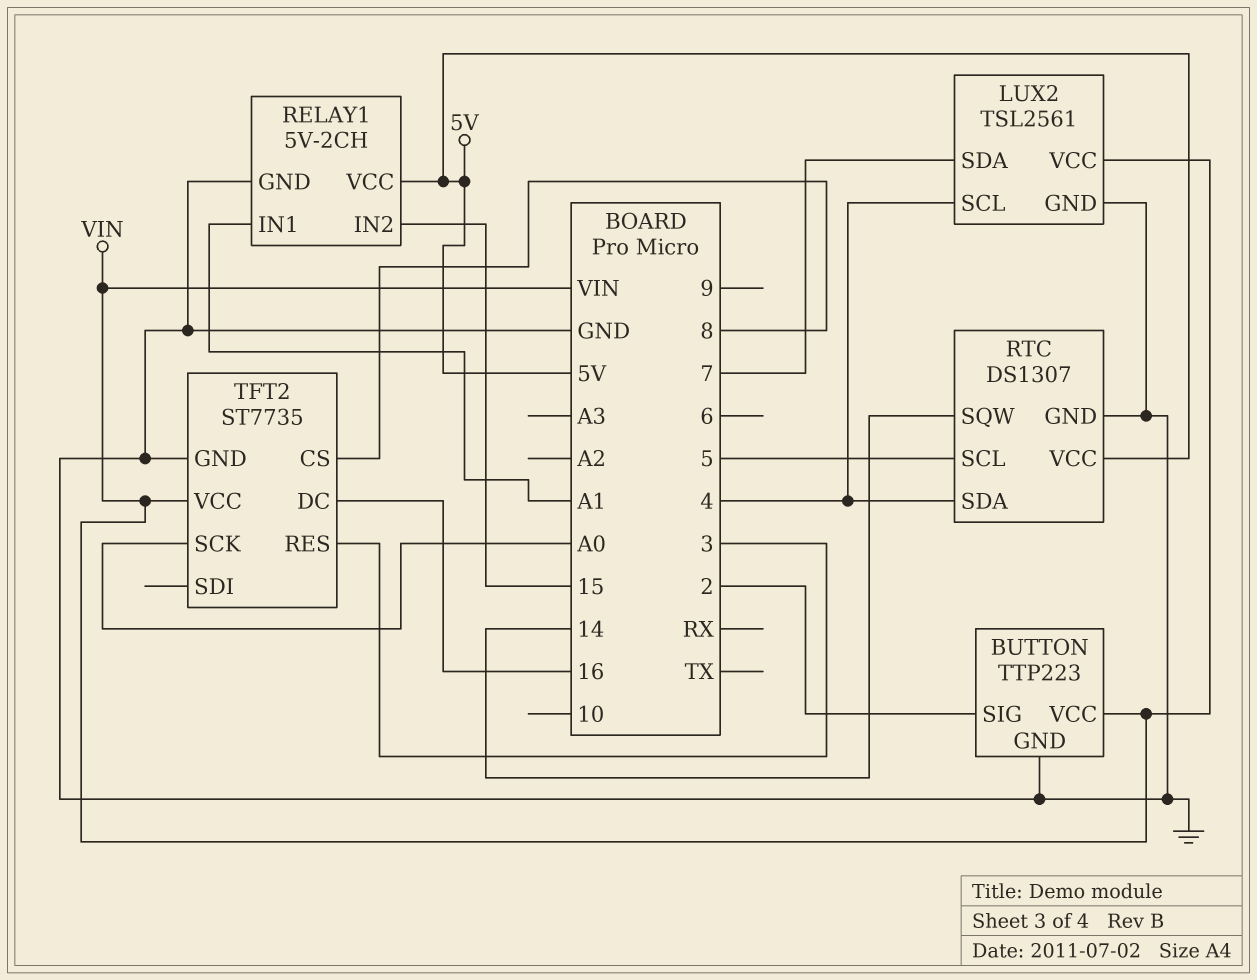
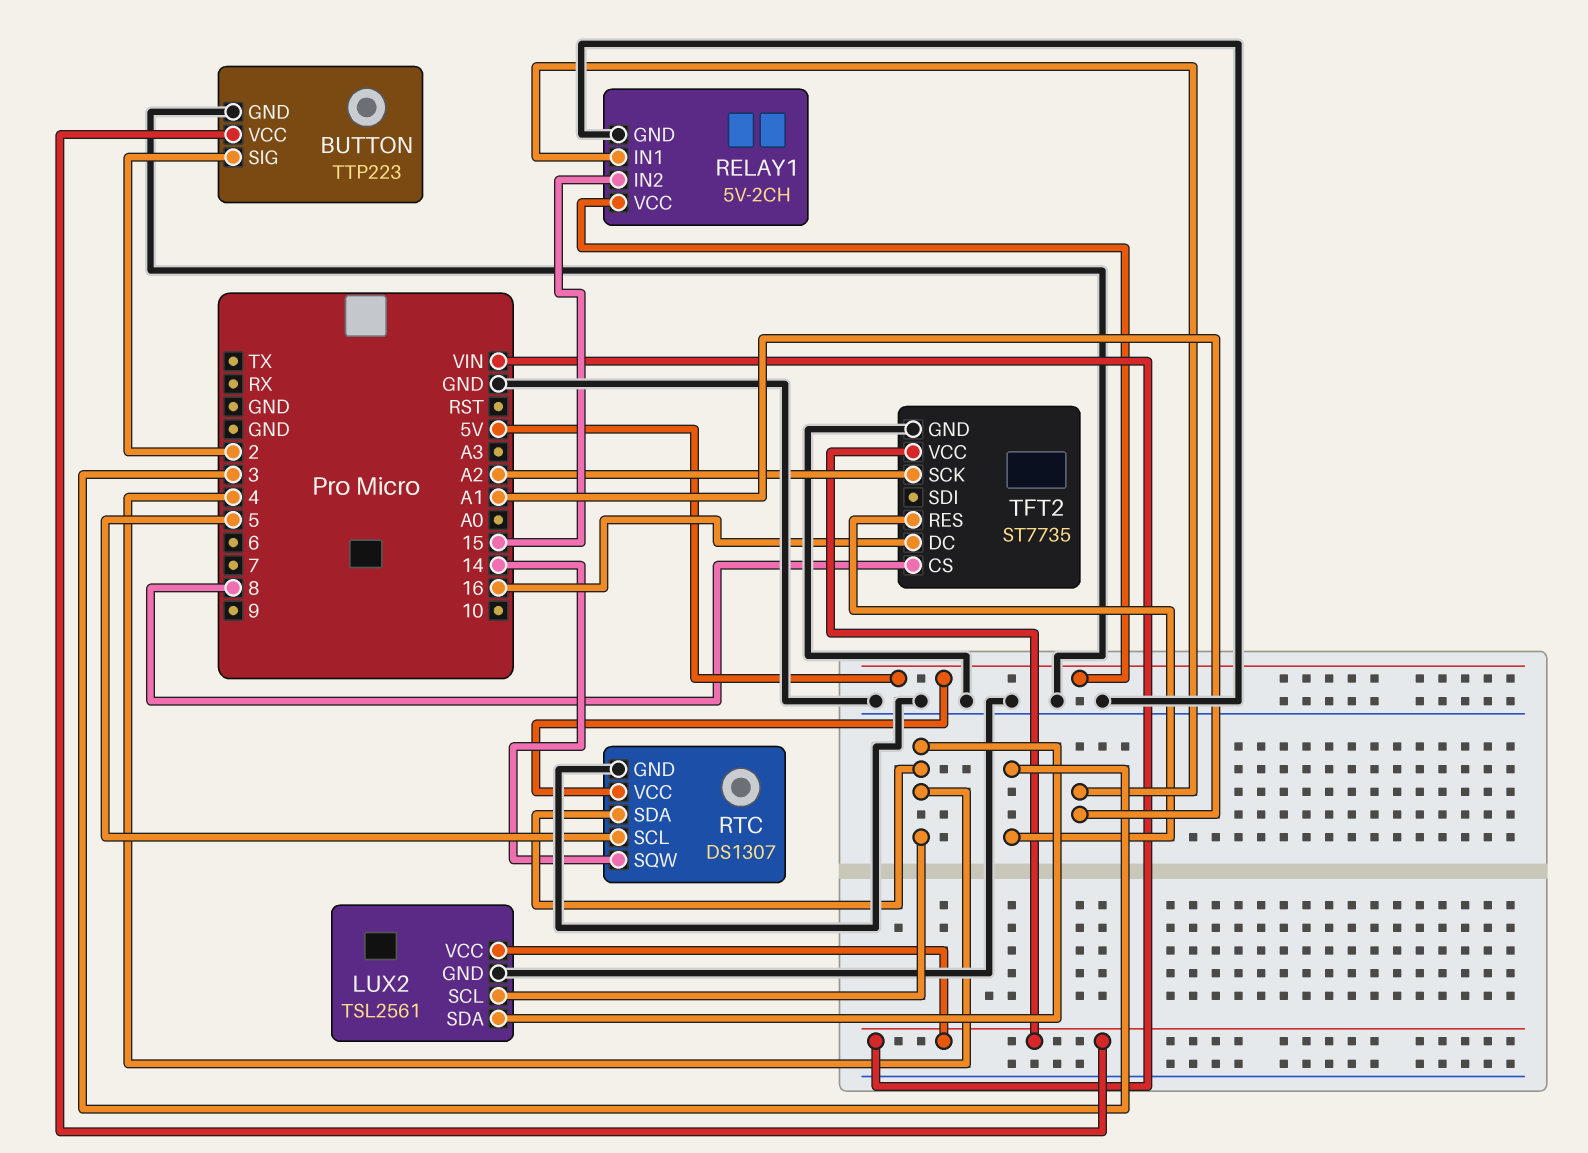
LUX2 pin SDA: 7 -> 4
TFT2 pin SCK: A0 -> A2

